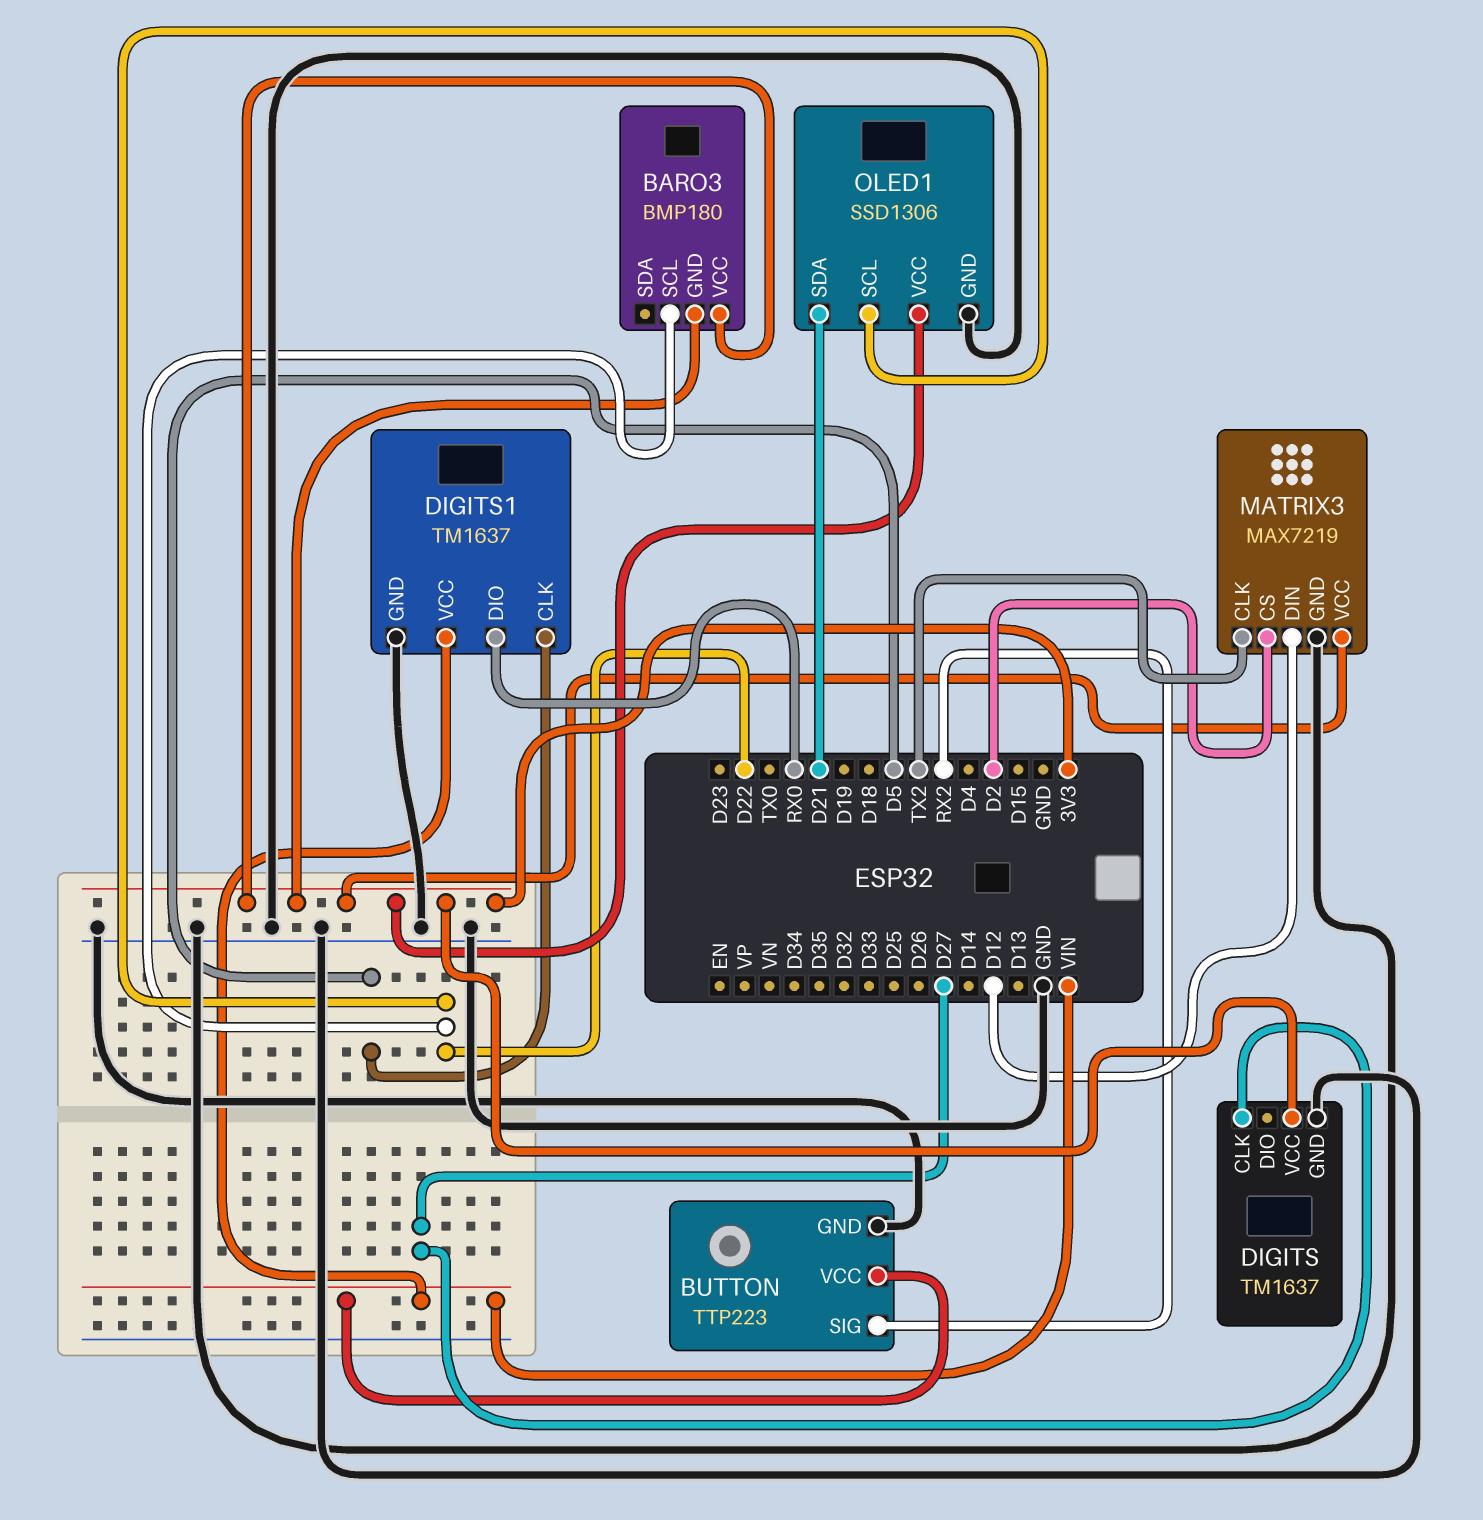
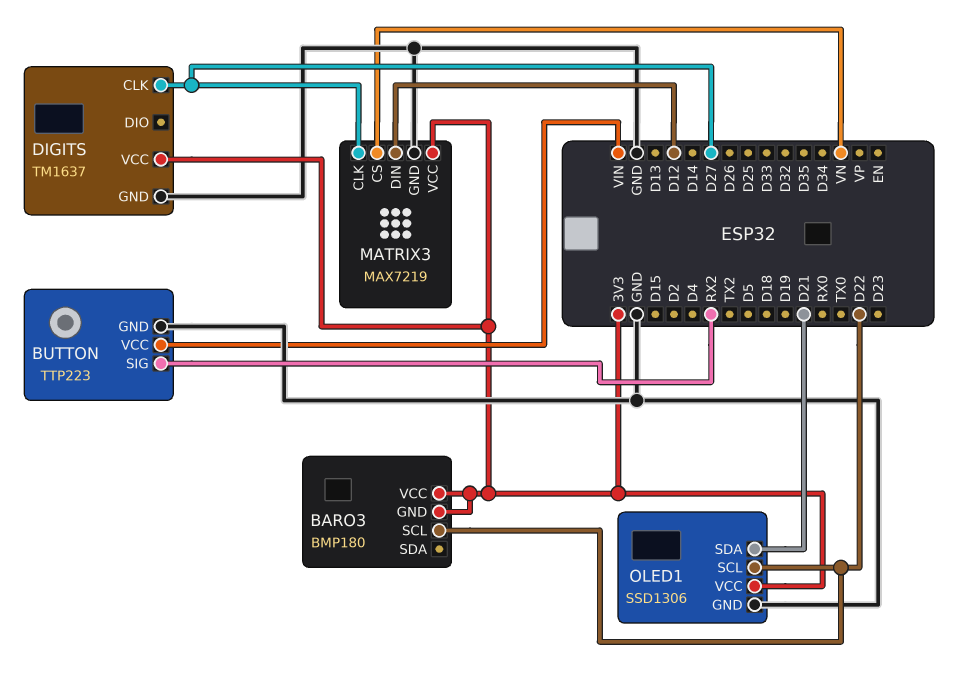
DIGITS1: TM1637 -> none
DIGITS1 pin CLK: D5 -> none
DIGITS1 pin DIO: RX0 -> none
DIGITS1 pin GND: GND -> none
DIGITS1 pin VCC: VIN -> none
MATRIX3 pin CLK: TX2 -> D27
MATRIX3 pin CS: D2 -> VN

